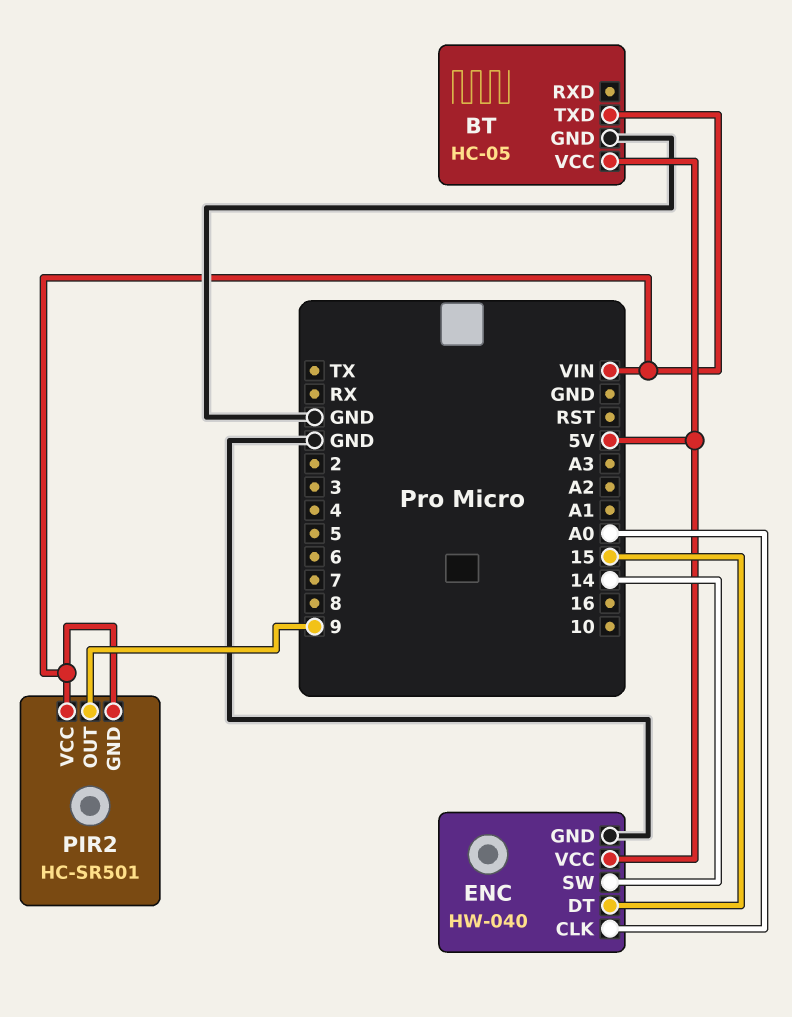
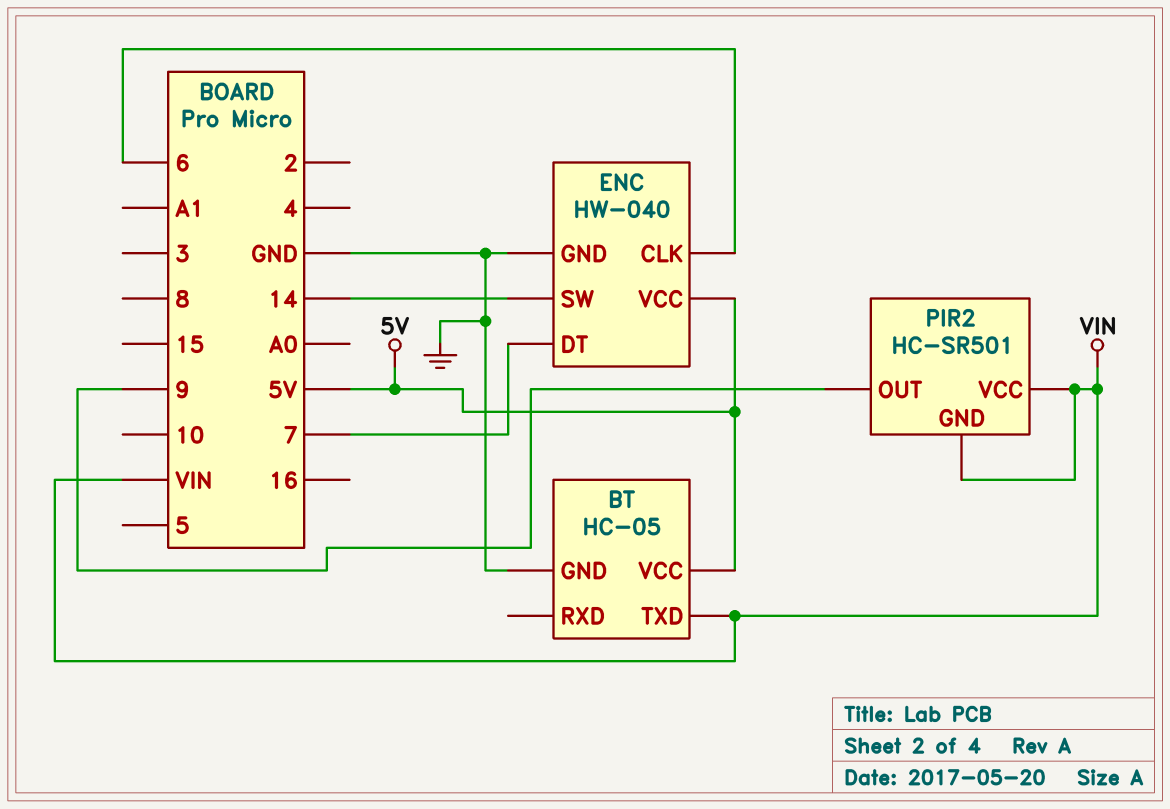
ENC pin CLK: A0 -> 6
ENC pin DT: 15 -> 7

